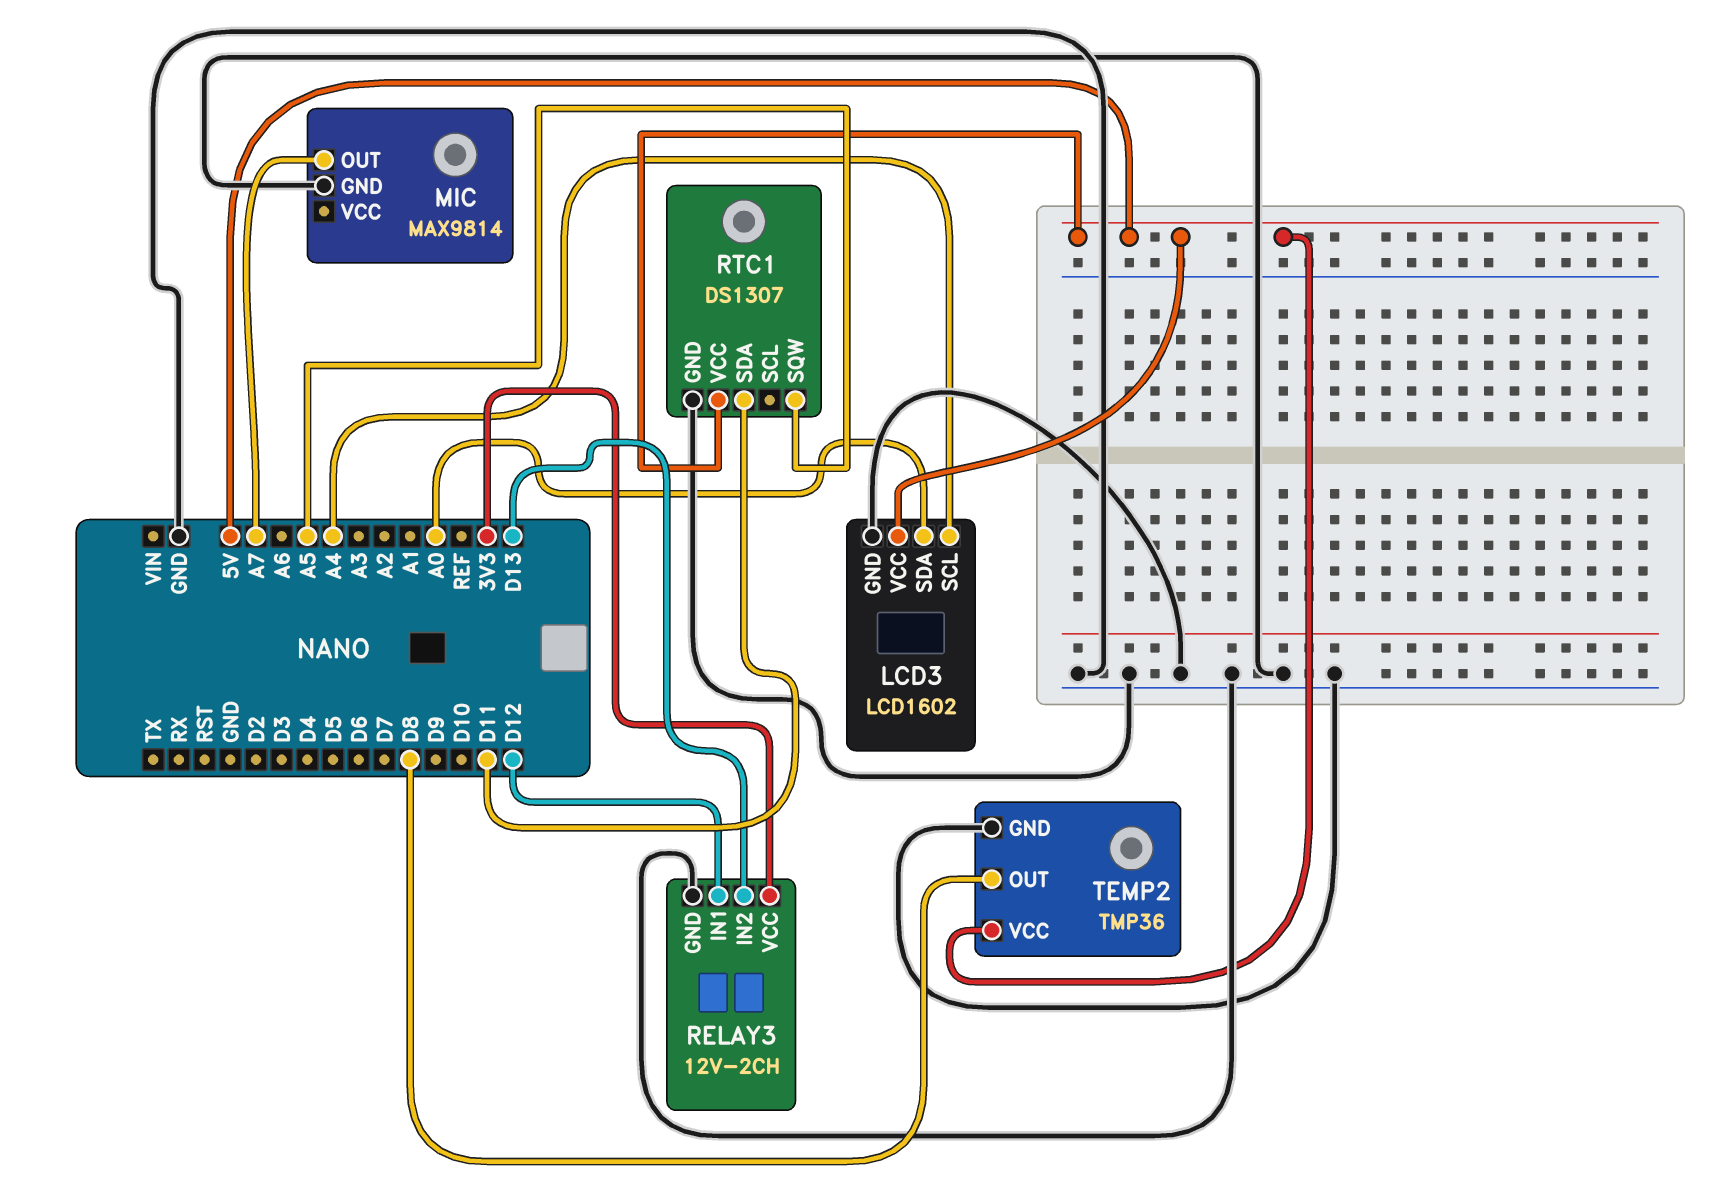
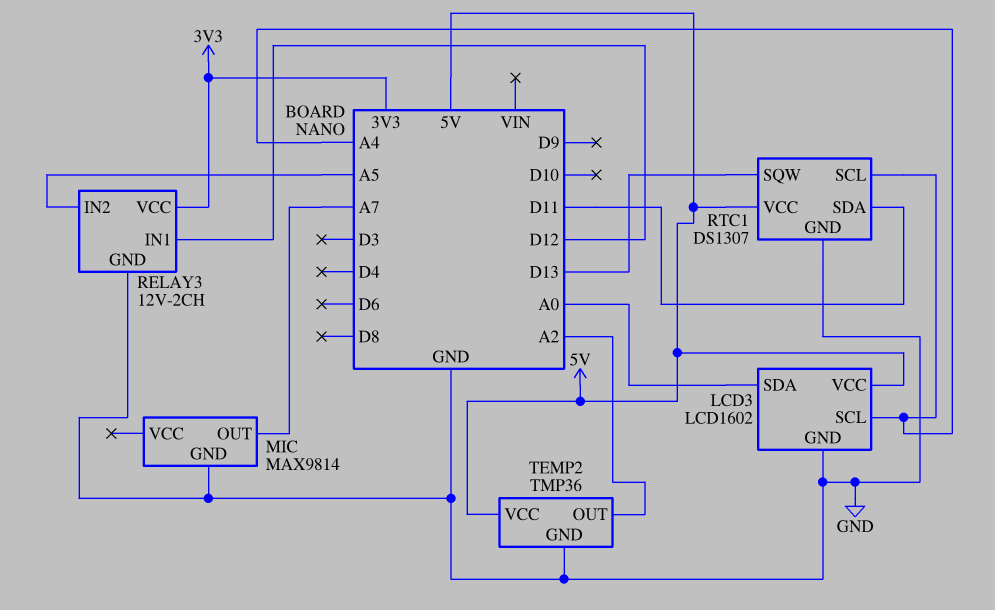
RELAY3 pin IN2: D13 -> A5
RTC1 pin SCL: none -> A4
RTC1 pin SQW: A5 -> D13
TEMP2 pin OUT: D8 -> A2

